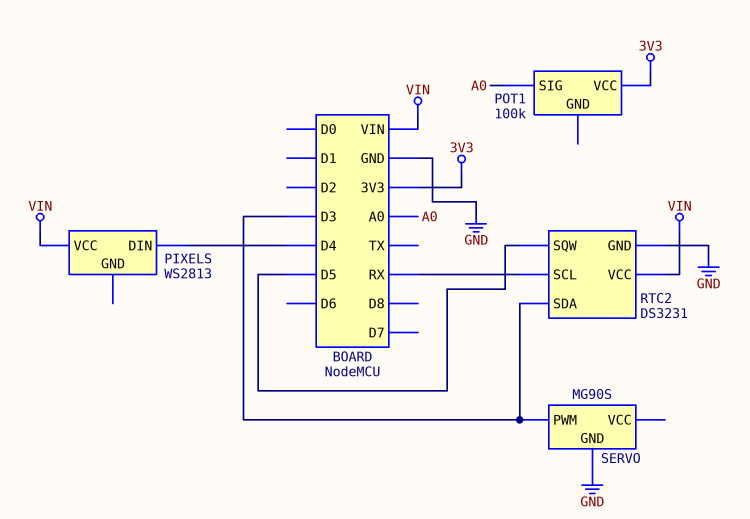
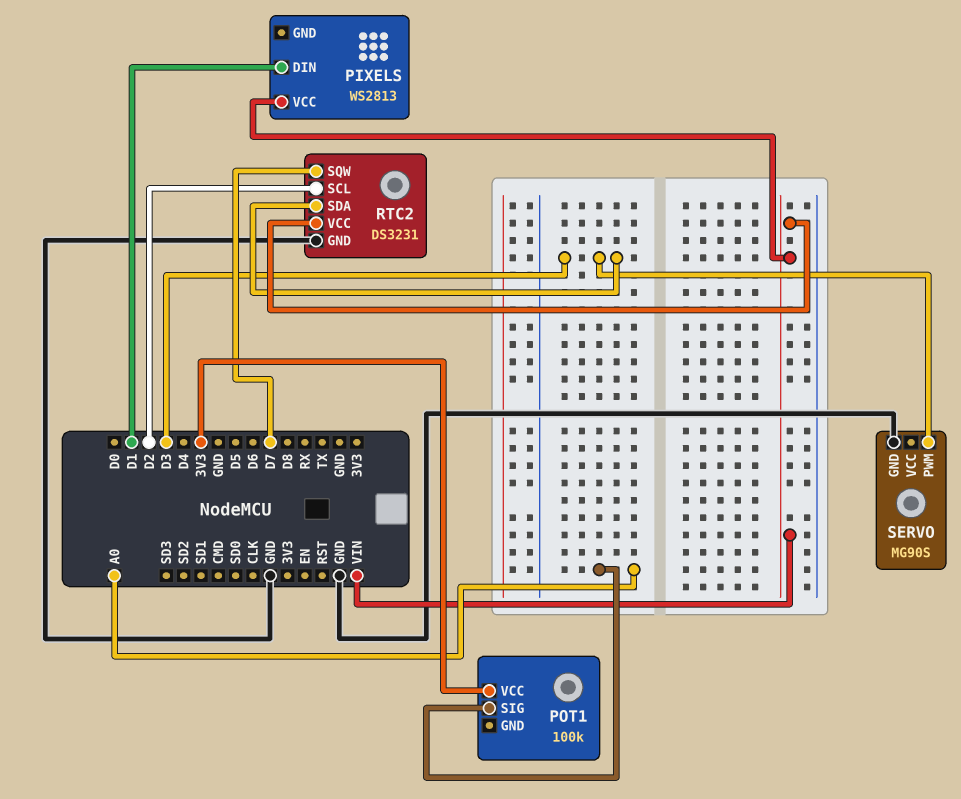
PIXELS pin DIN: D4 -> D1
RTC2 pin SCL: RX -> D2
RTC2 pin SQW: D5 -> D7

